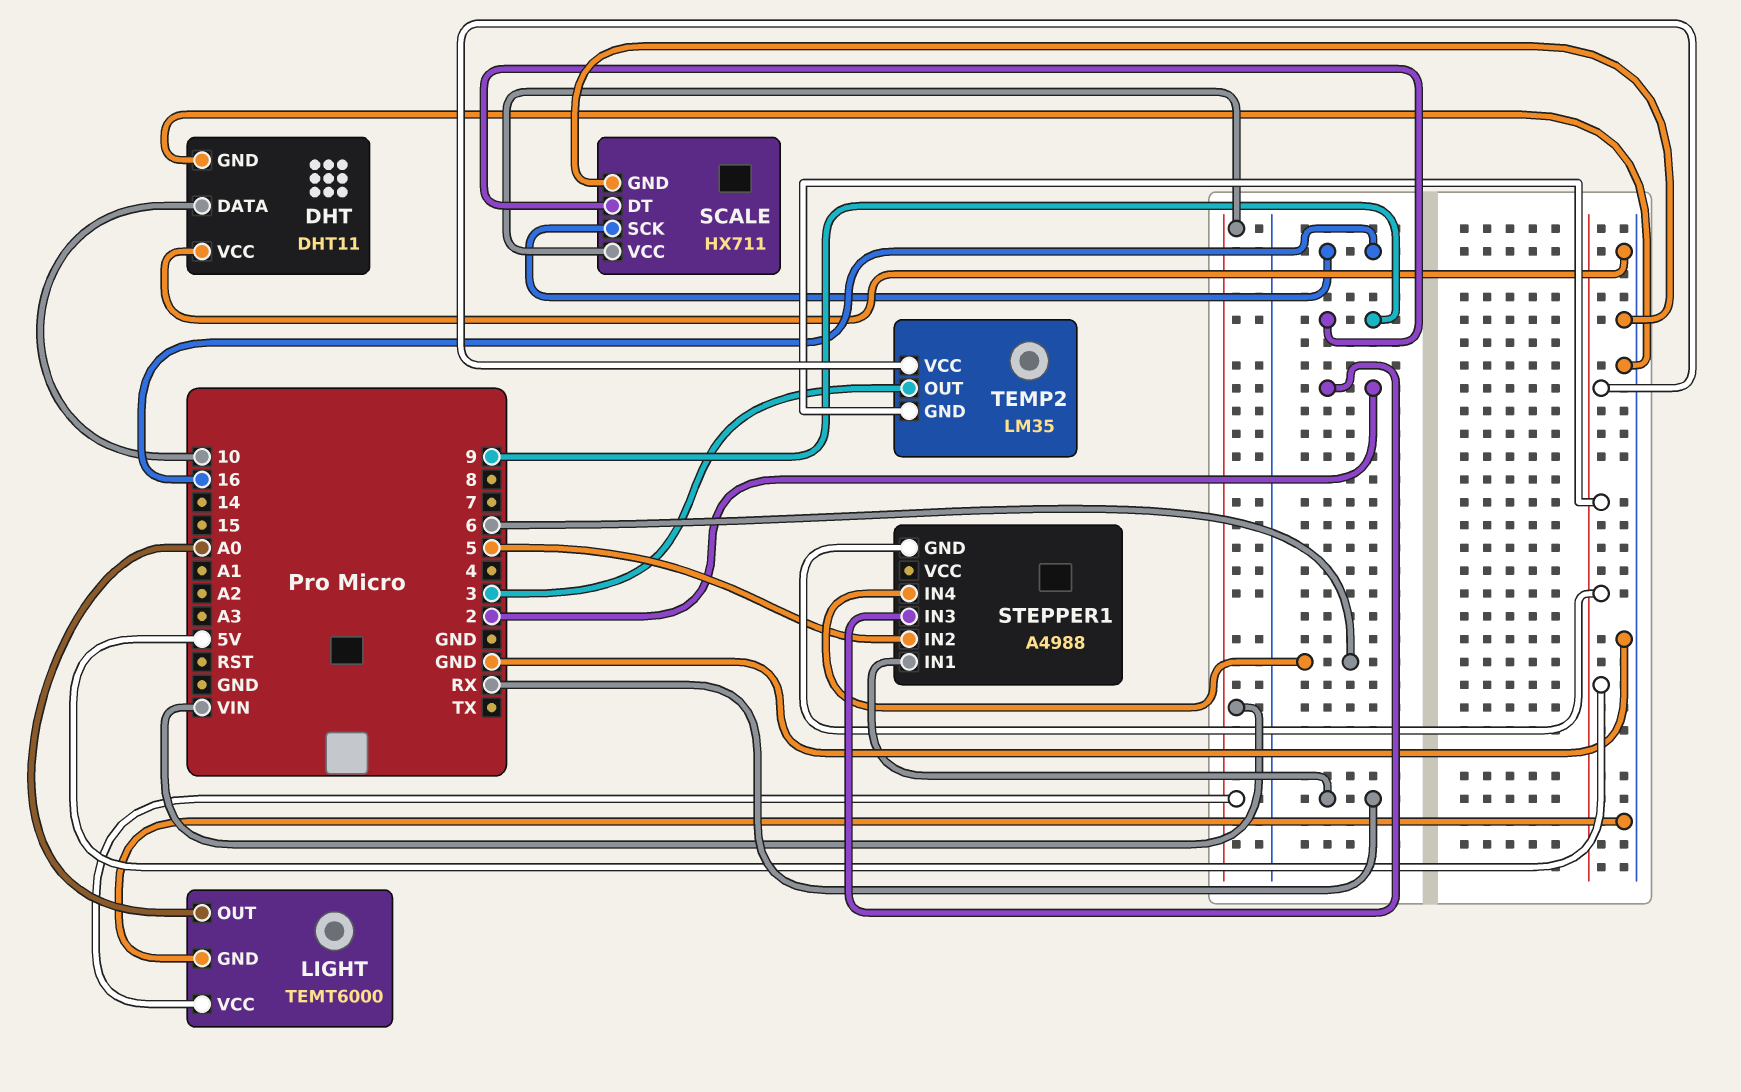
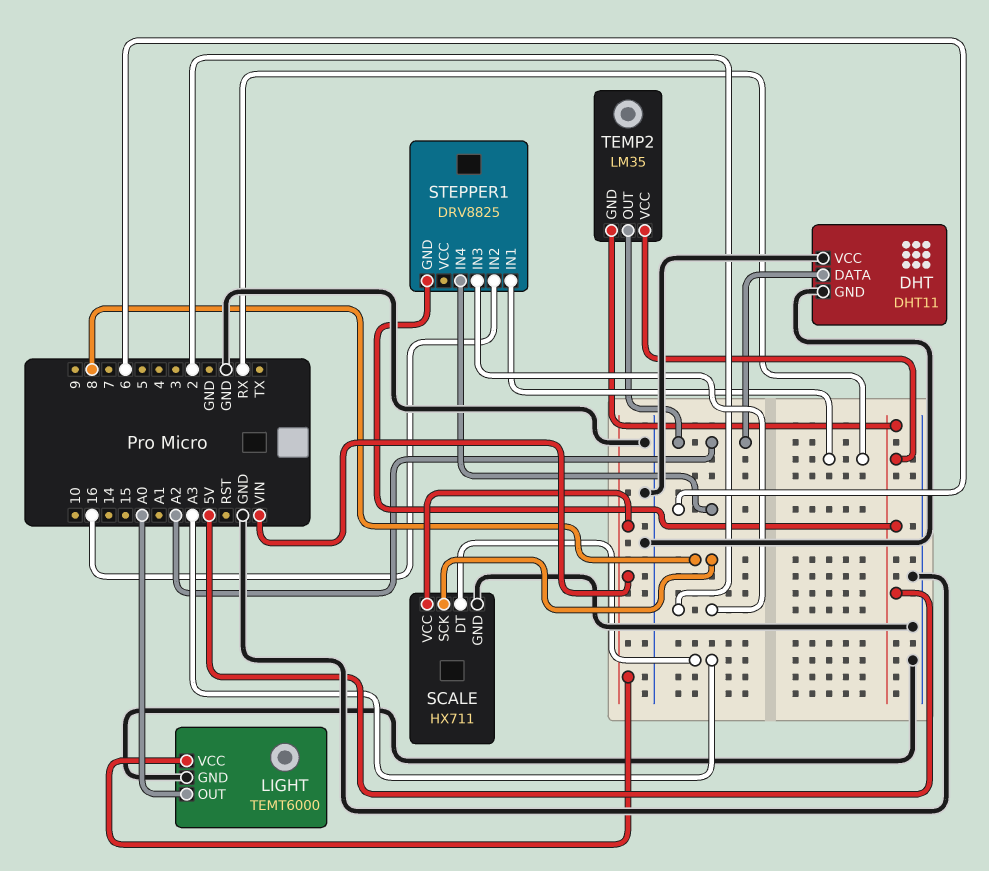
DHT pin DATA: 10 -> A2
SCALE pin DT: 9 -> A3
SCALE pin SCK: 16 -> 8
STEPPER1: A4988 -> DRV8825
STEPPER1 pin IN2: 5 -> 16
TEMP2 pin OUT: 3 -> A2

